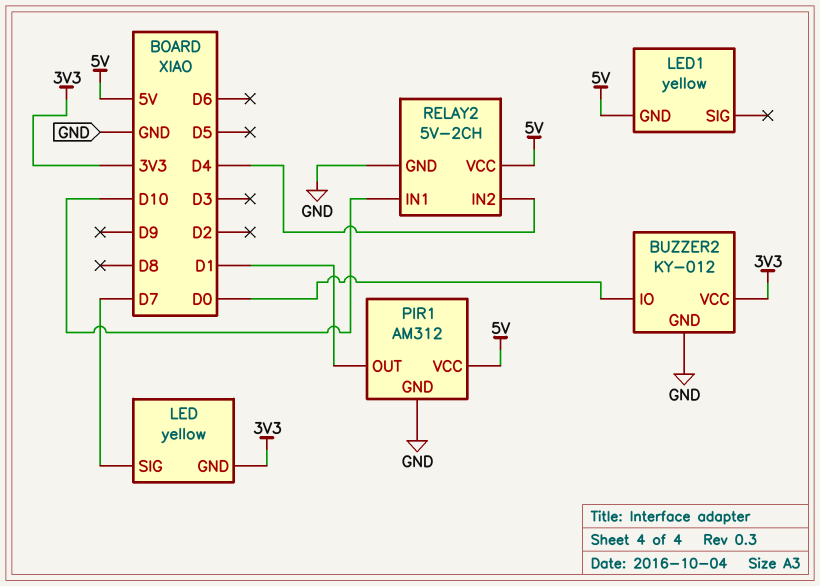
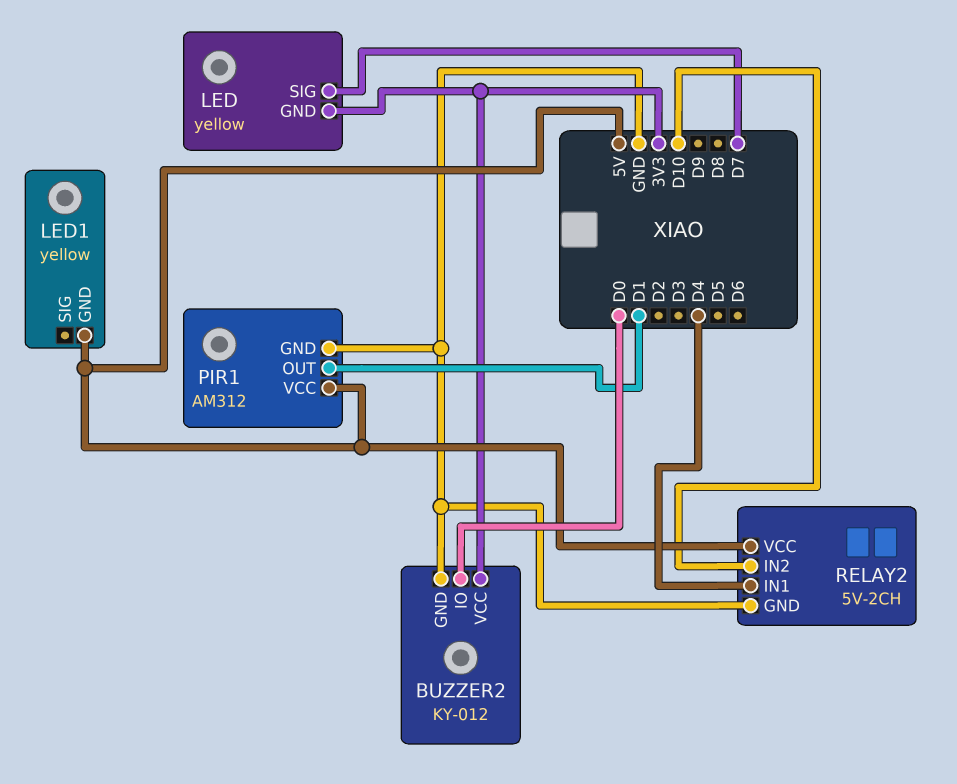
RELAY2 pin IN1: D10 -> D4
RELAY2 pin IN2: D4 -> D10

